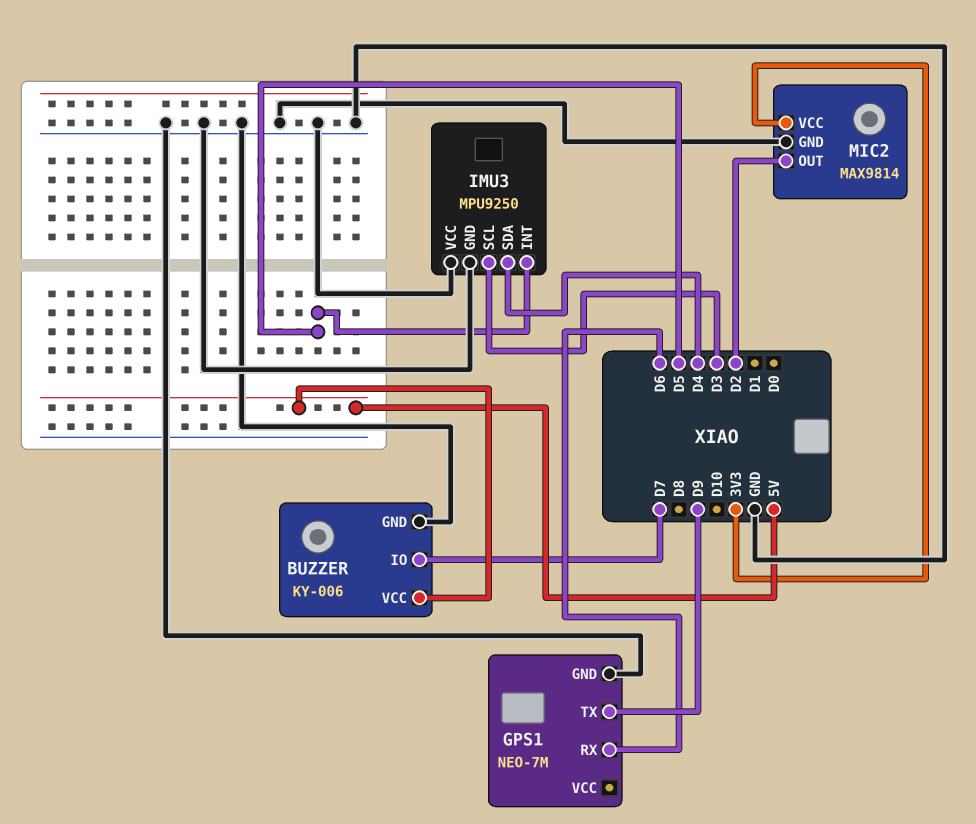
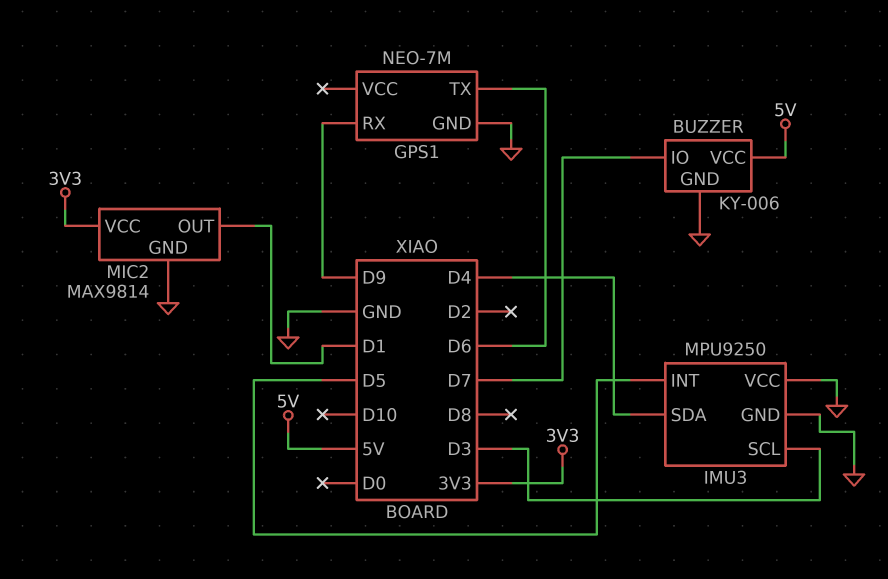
GPS1 pin RX: D6 -> D9
GPS1 pin TX: D9 -> D6
MIC2 pin OUT: D2 -> D1

